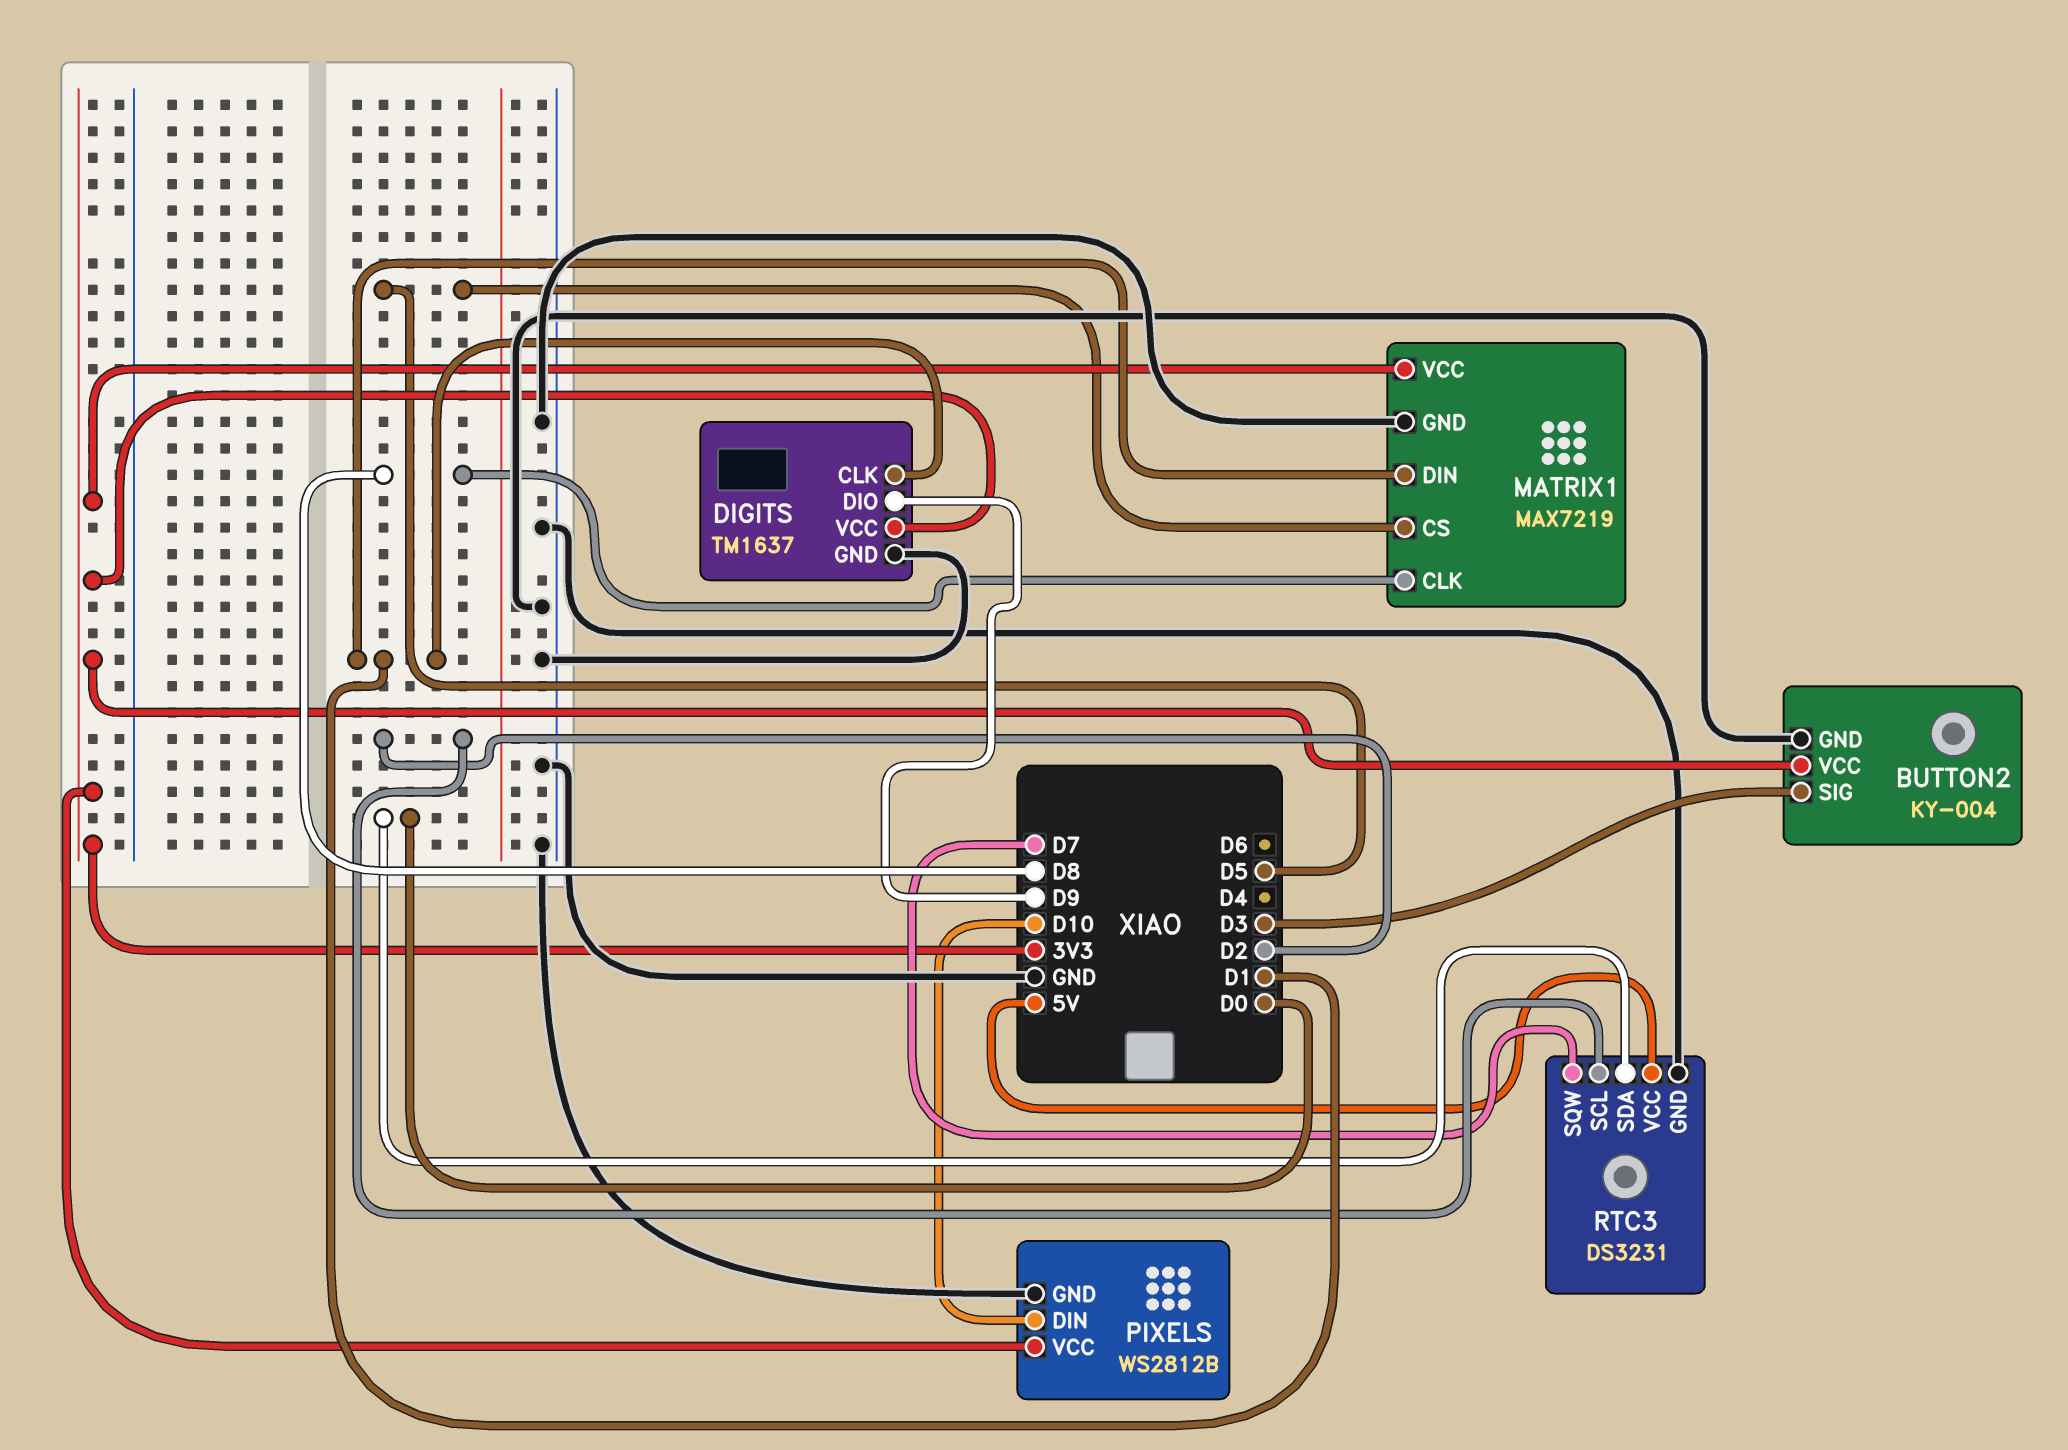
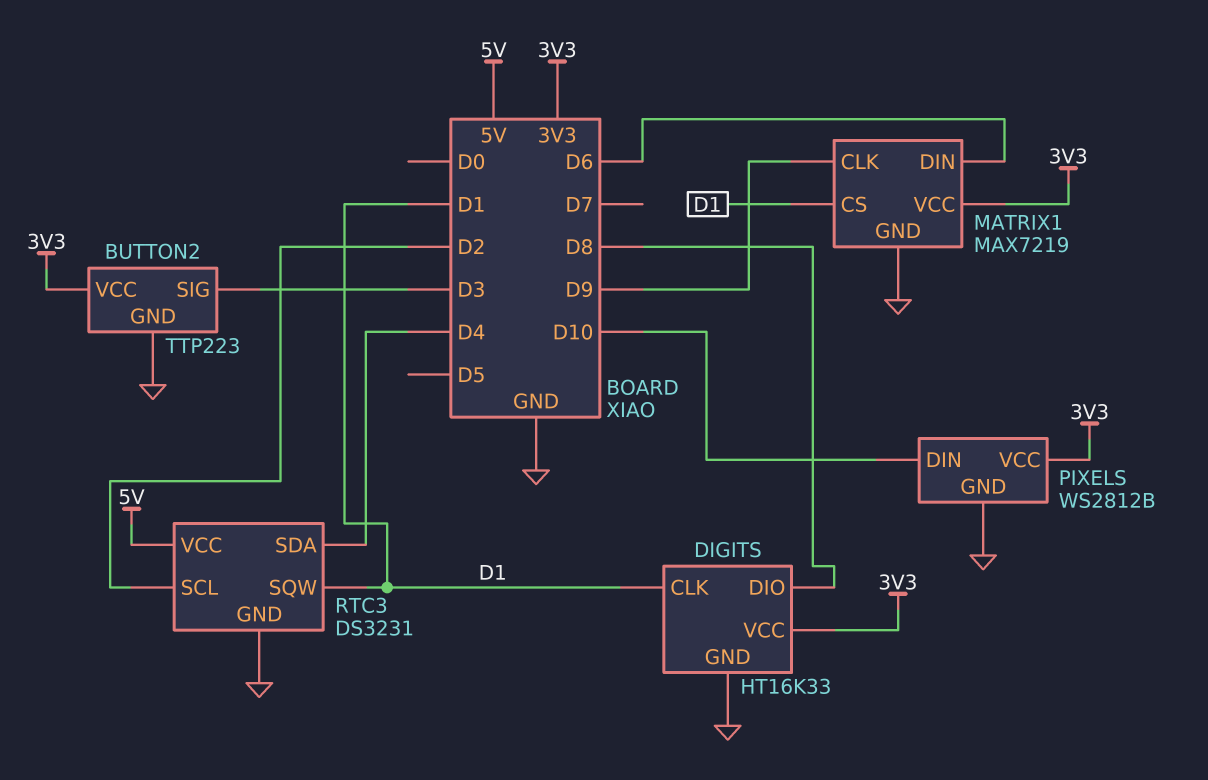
BUTTON2: KY-004 -> TTP223
DIGITS: TM1637 -> HT16K33
DIGITS pin DIO: D9 -> D8
MATRIX1 pin CLK: D8 -> D9
MATRIX1 pin CS: D5 -> D1
MATRIX1 pin DIN: D1 -> D6
RTC3 pin SDA: D0 -> D4
RTC3 pin SQW: D7 -> D1

